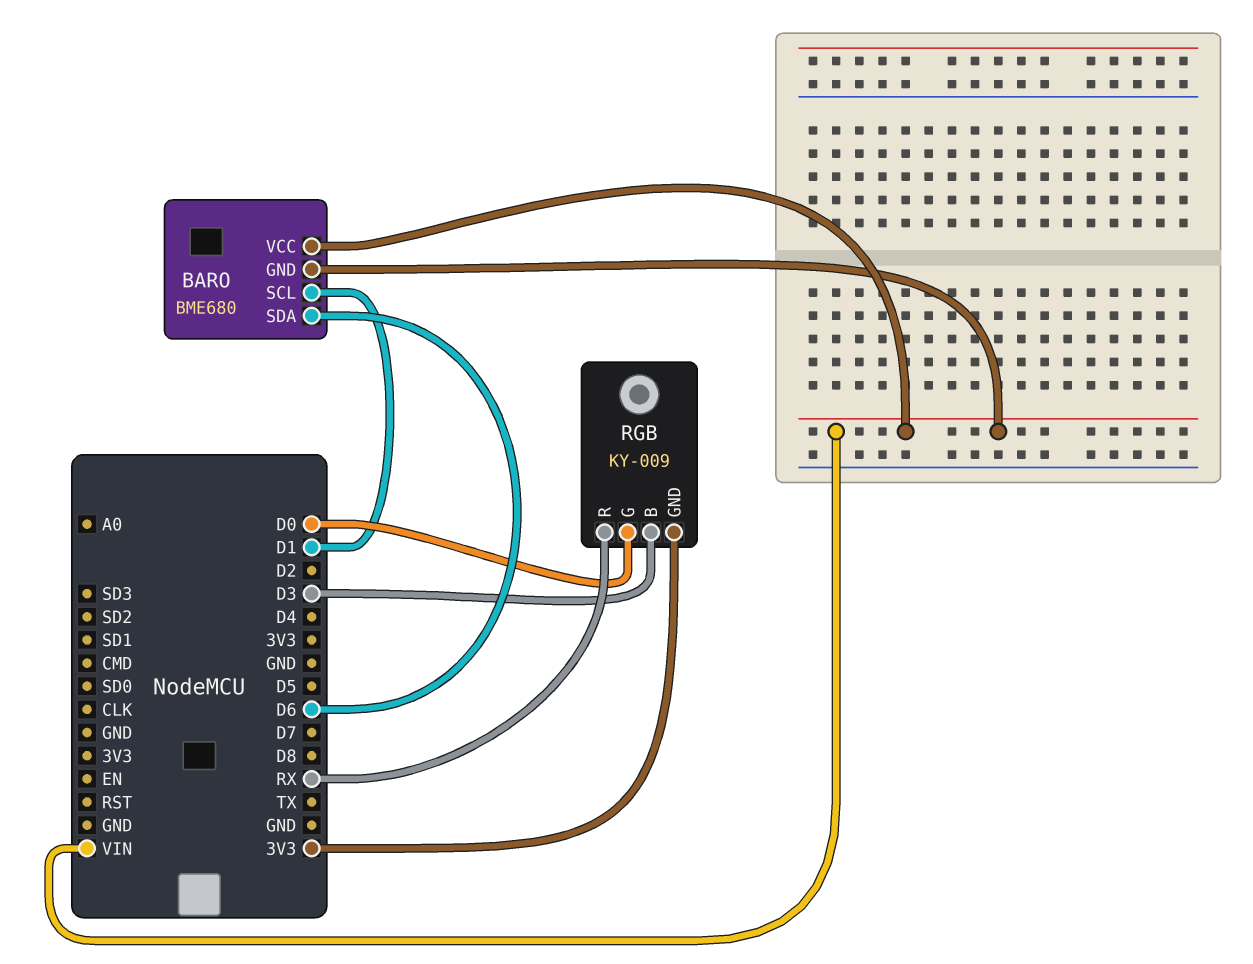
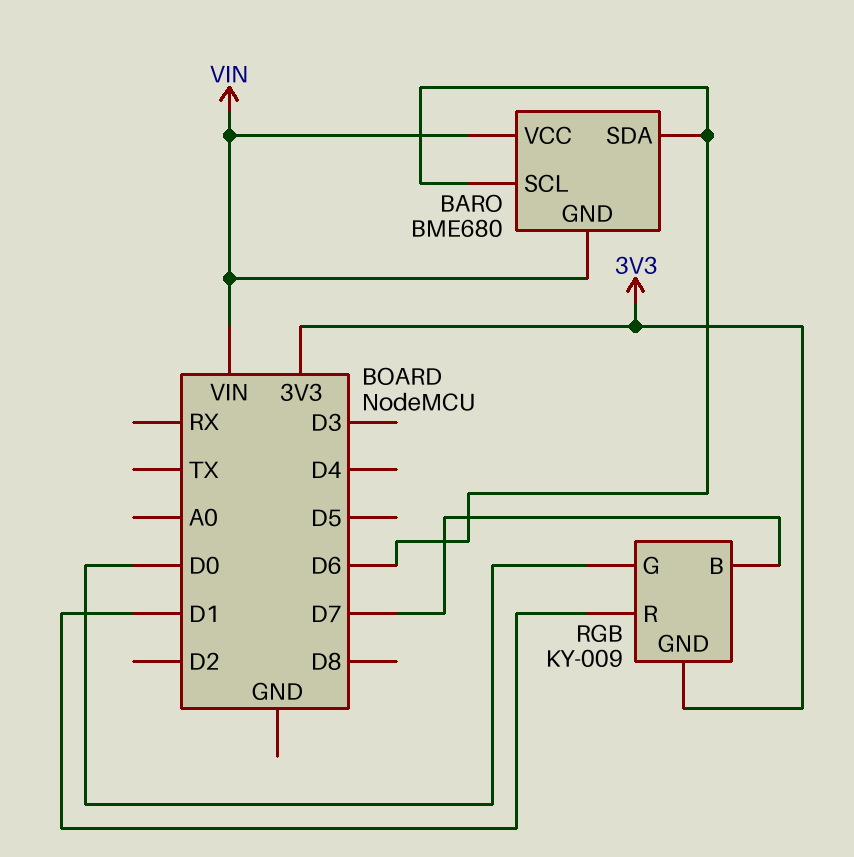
BARO pin SCL: D1 -> D6
RGB pin B: D3 -> D7
RGB pin R: RX -> D1

